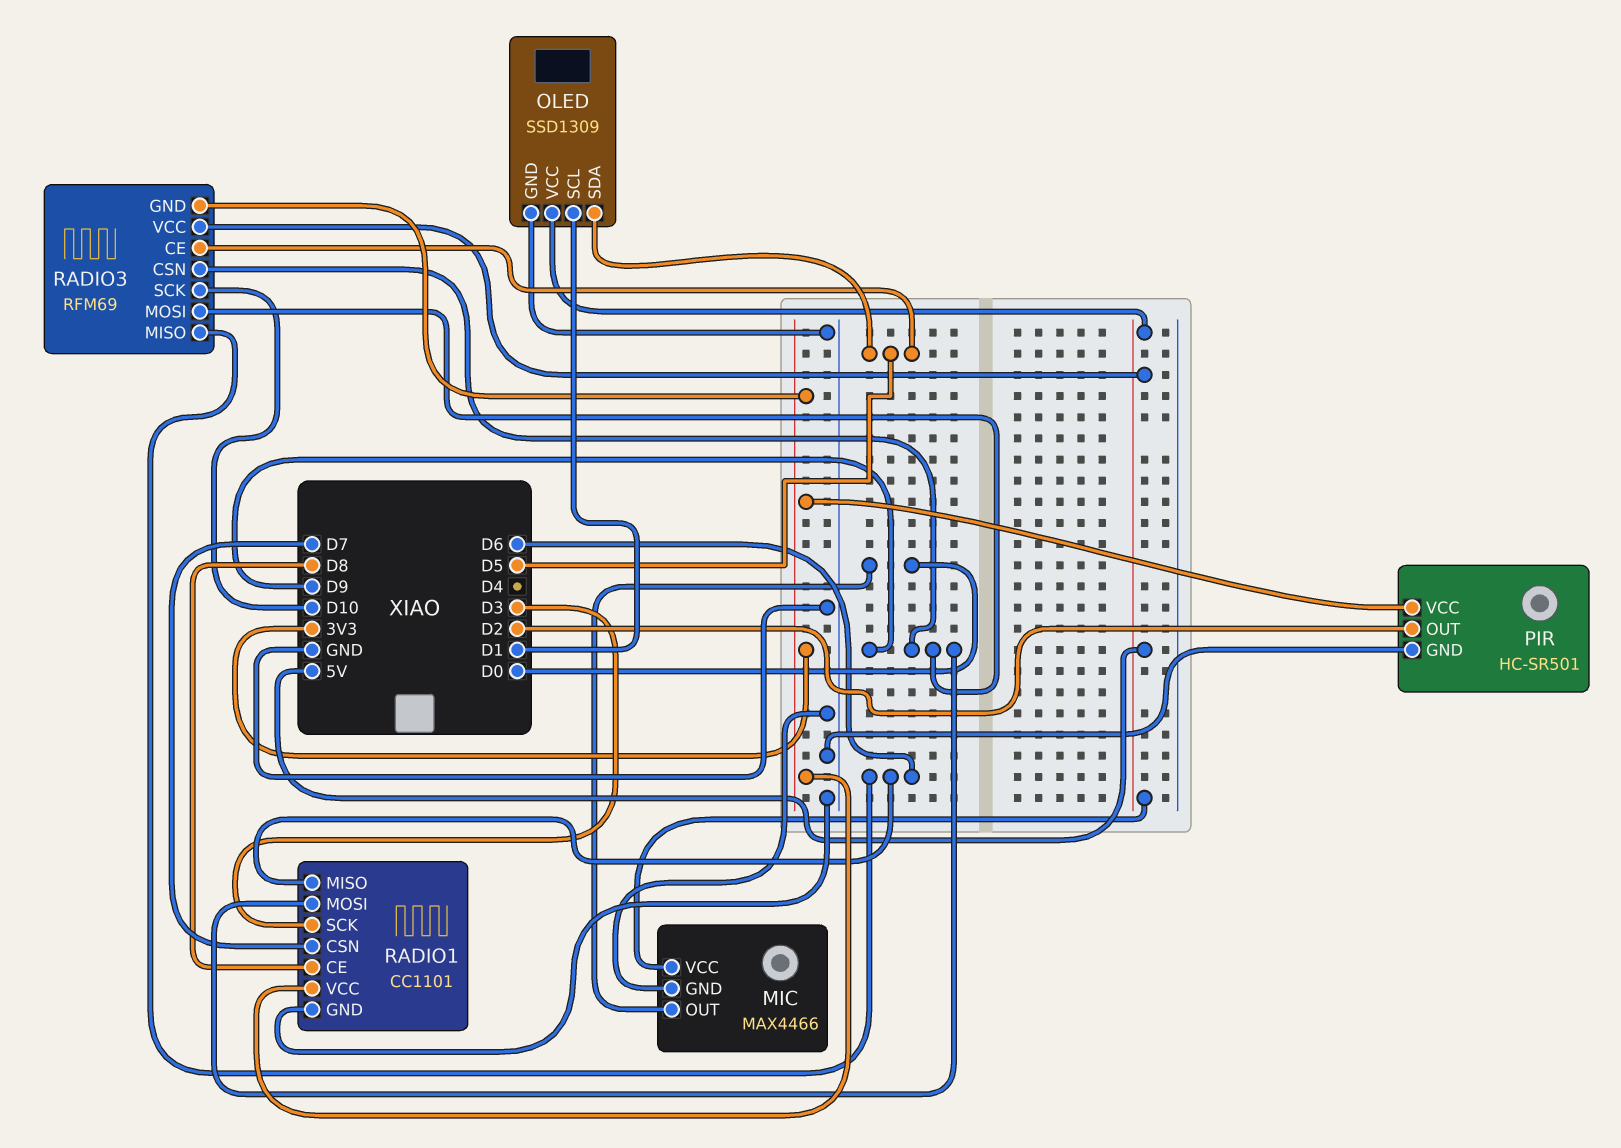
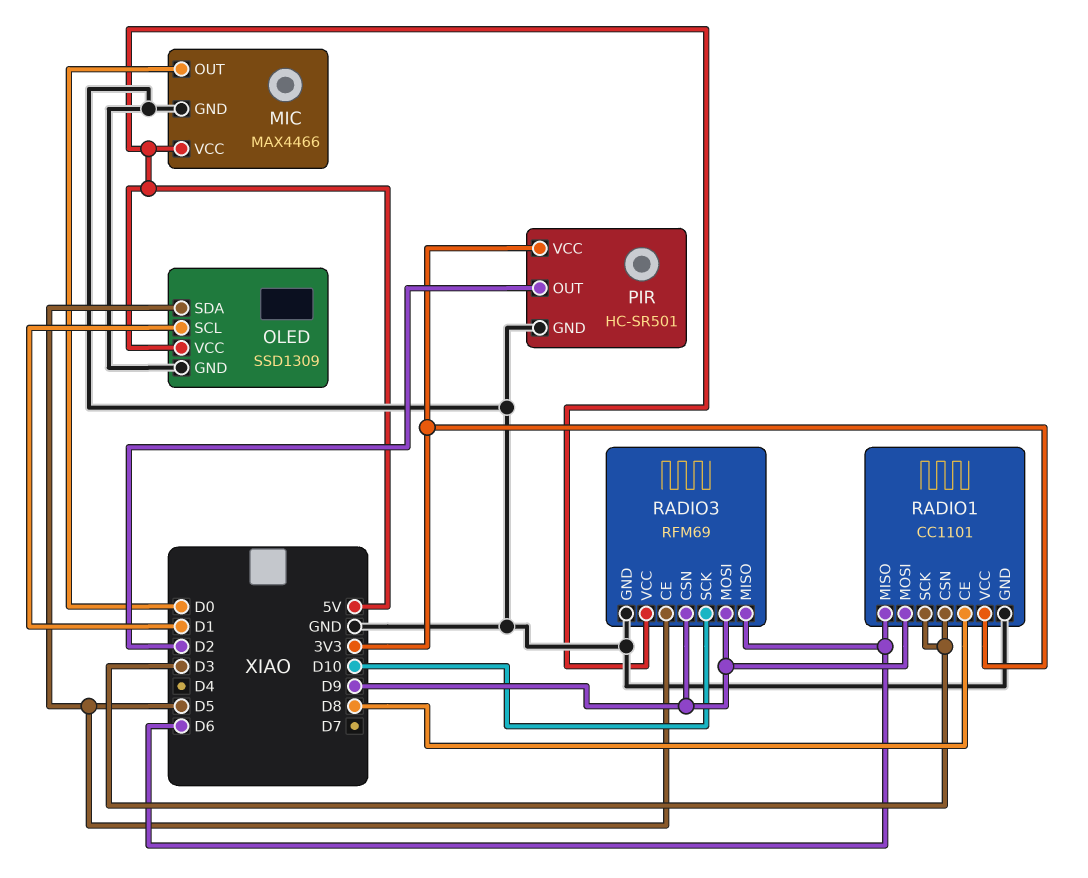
RADIO1 pin CSN: D7 -> D3
RADIO3 pin GND: 3V3 -> GND

